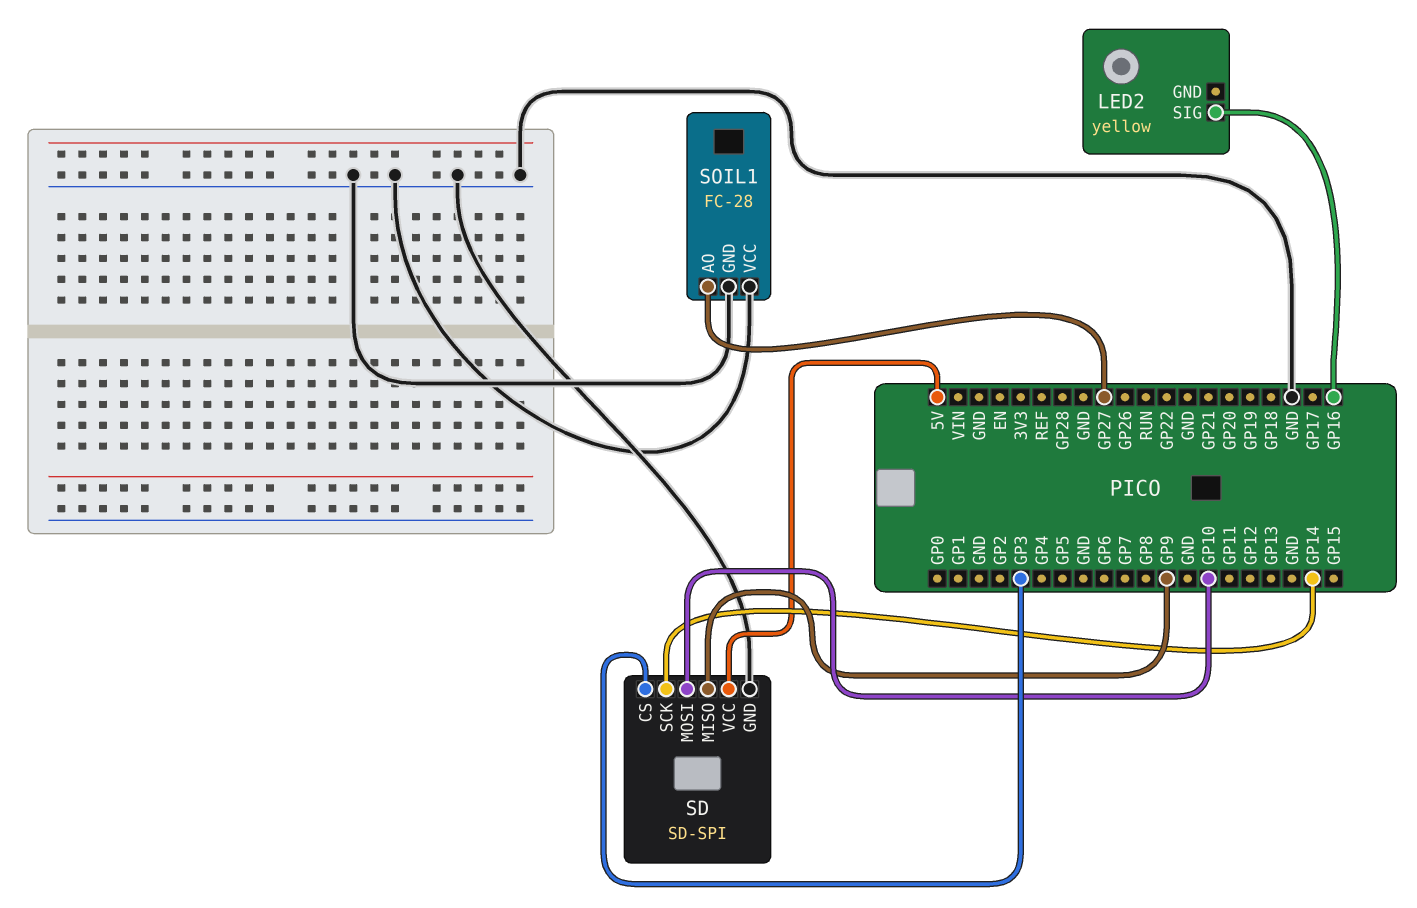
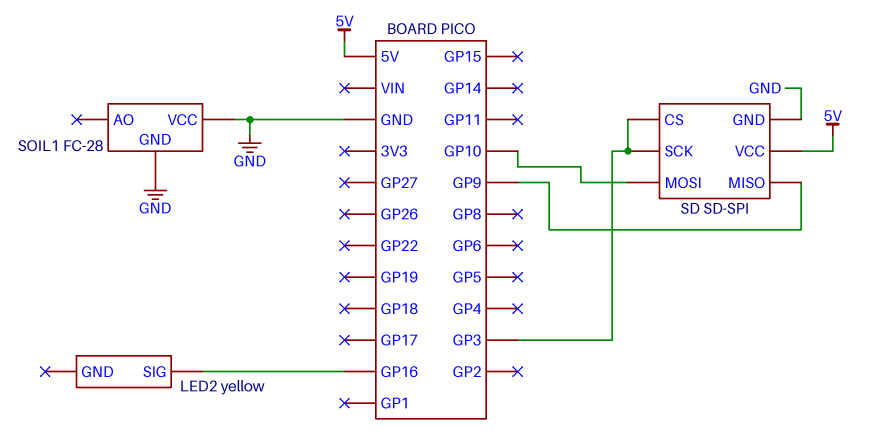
SD pin SCK: GP14 -> GP3
SOIL1 pin AO: GP27 -> none

